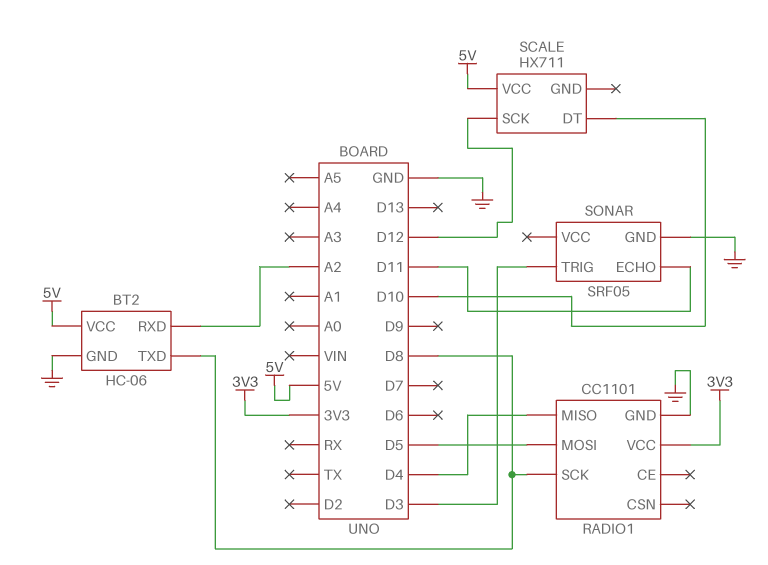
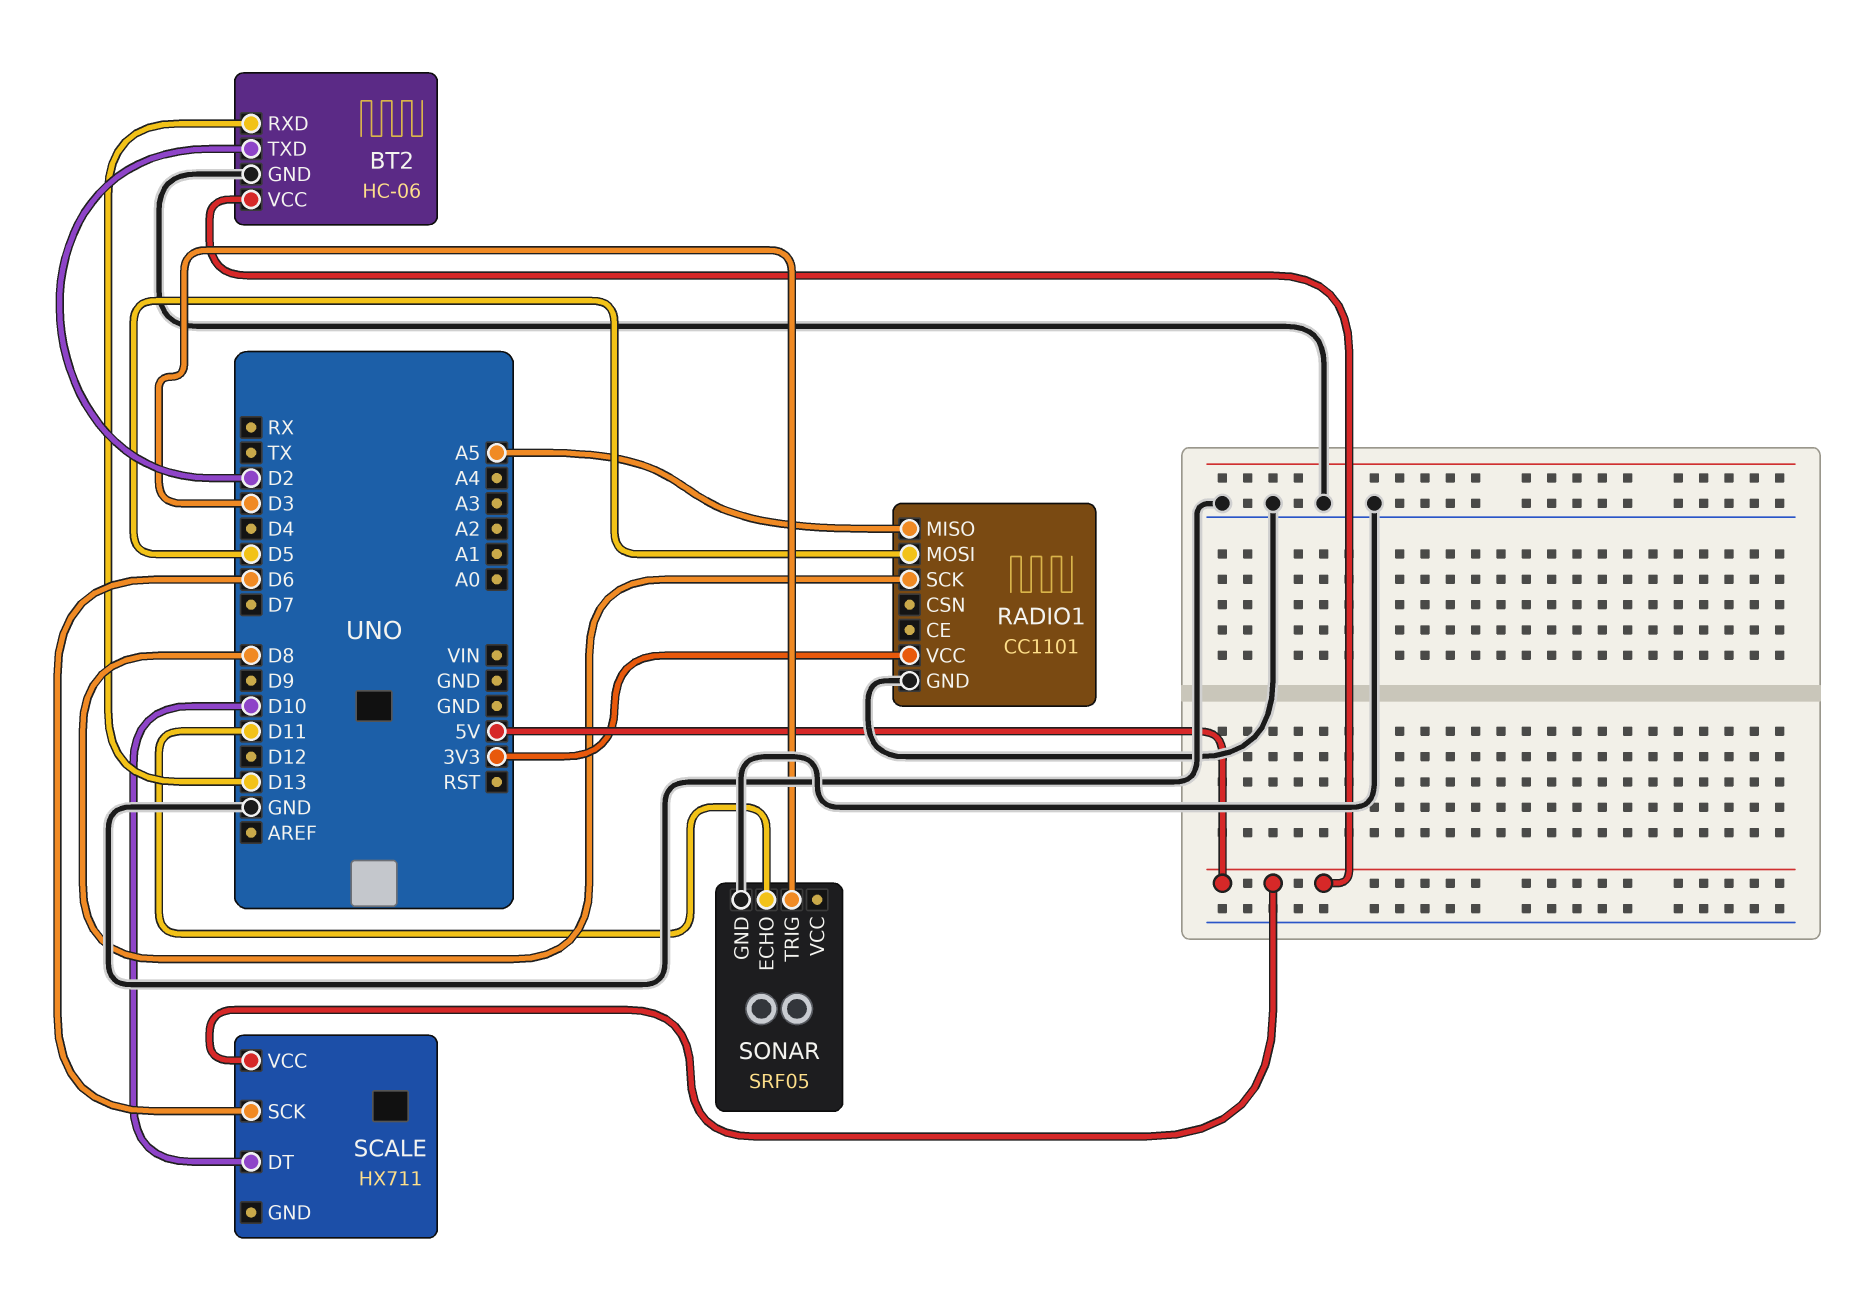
BT2 pin RXD: A2 -> D13
BT2 pin TXD: D8 -> D2
RADIO1 pin MISO: D4 -> A5
SCALE pin SCK: D12 -> D6

